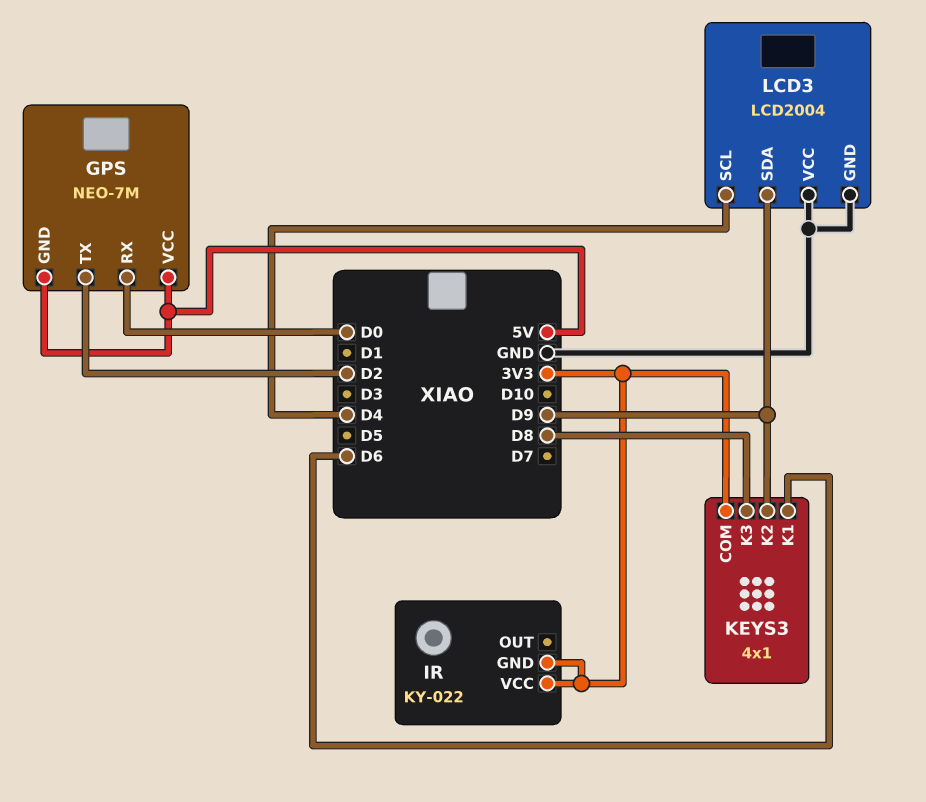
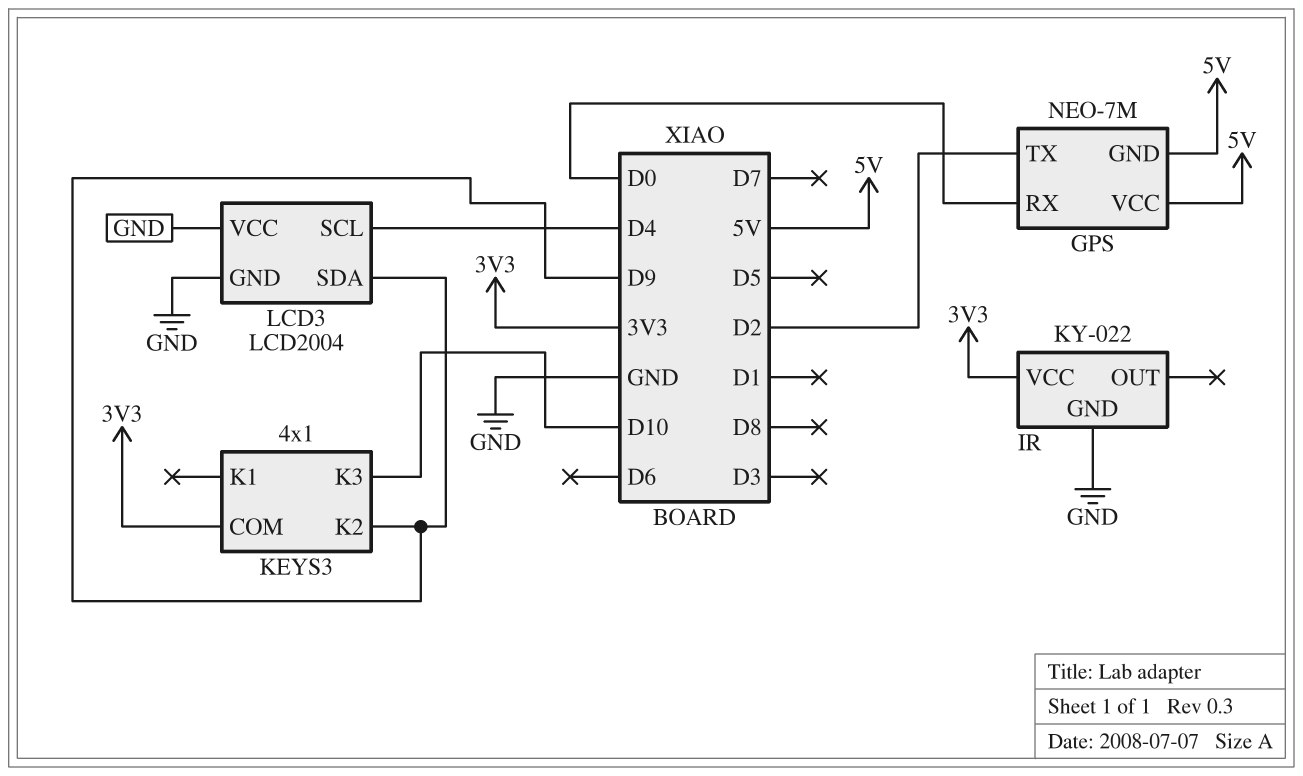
IR pin GND: 3V3 -> GND
KEYS3 pin K1: D6 -> none
KEYS3 pin K3: D8 -> D10

